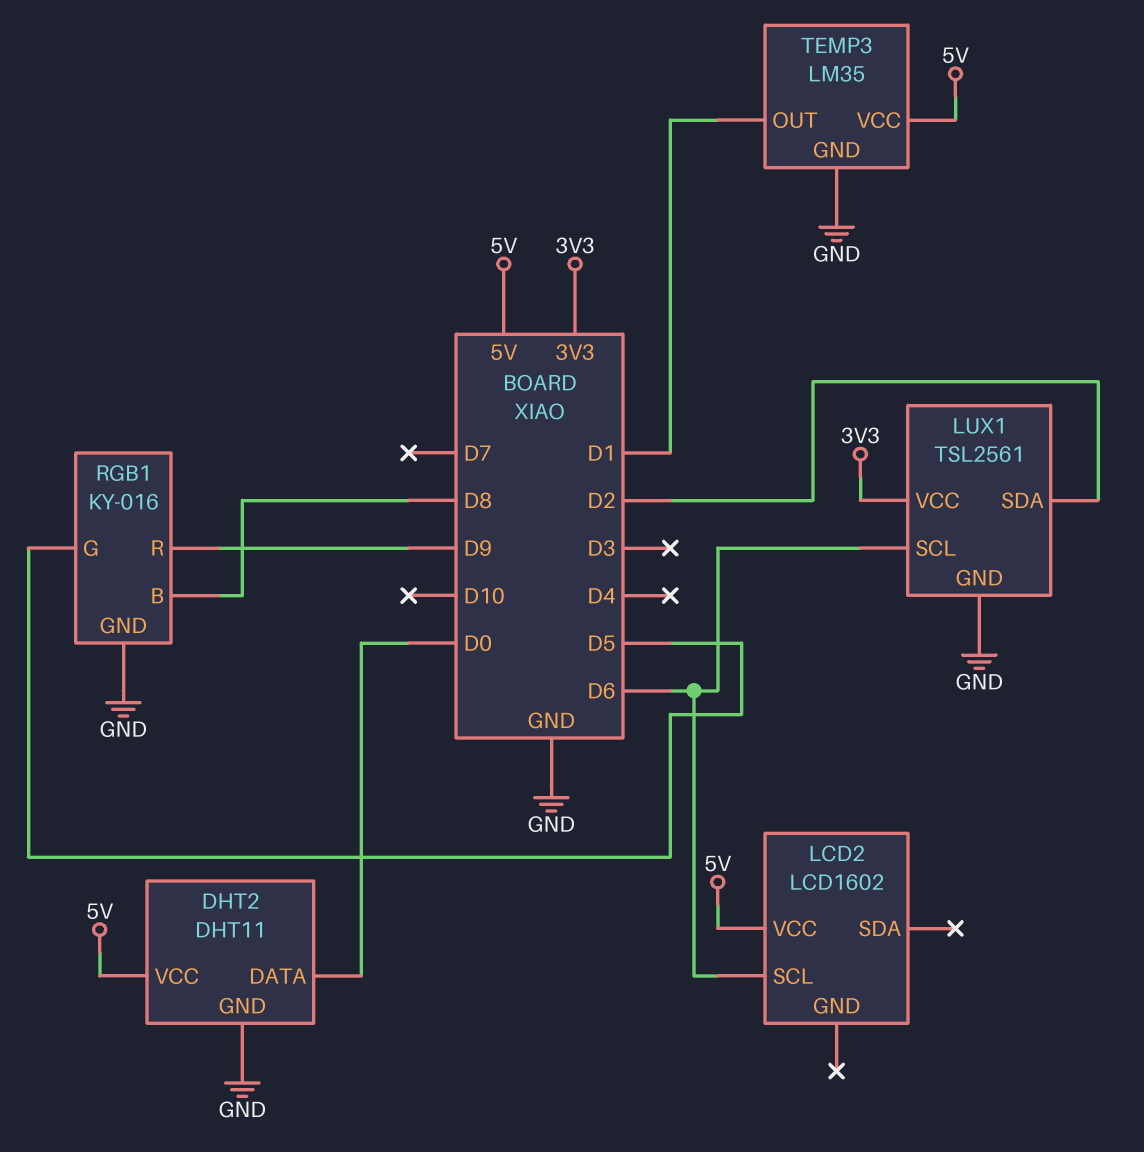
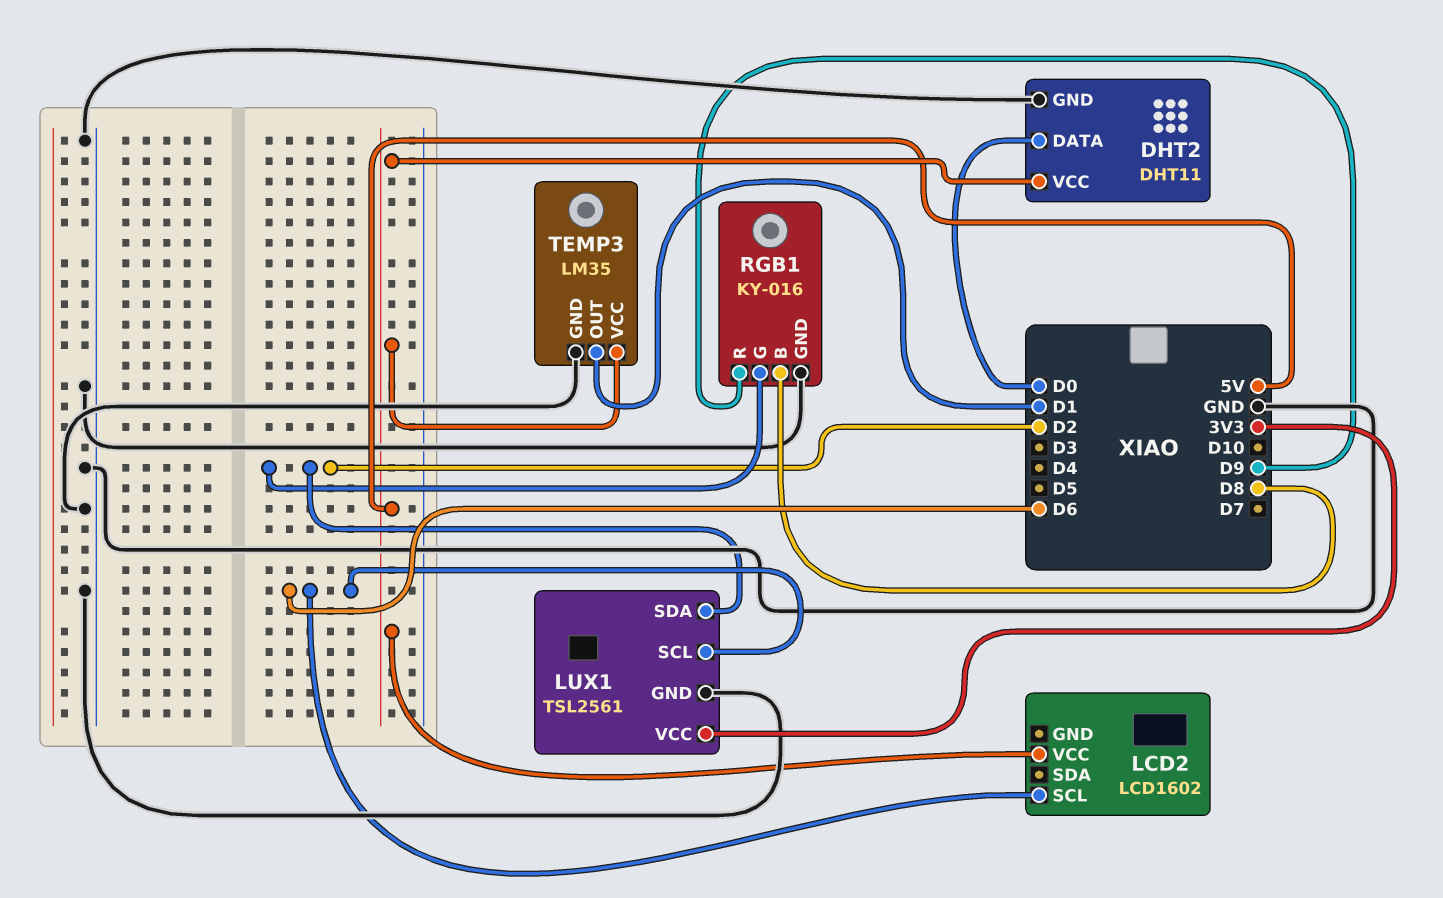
RGB1 pin G: D5 -> D2

